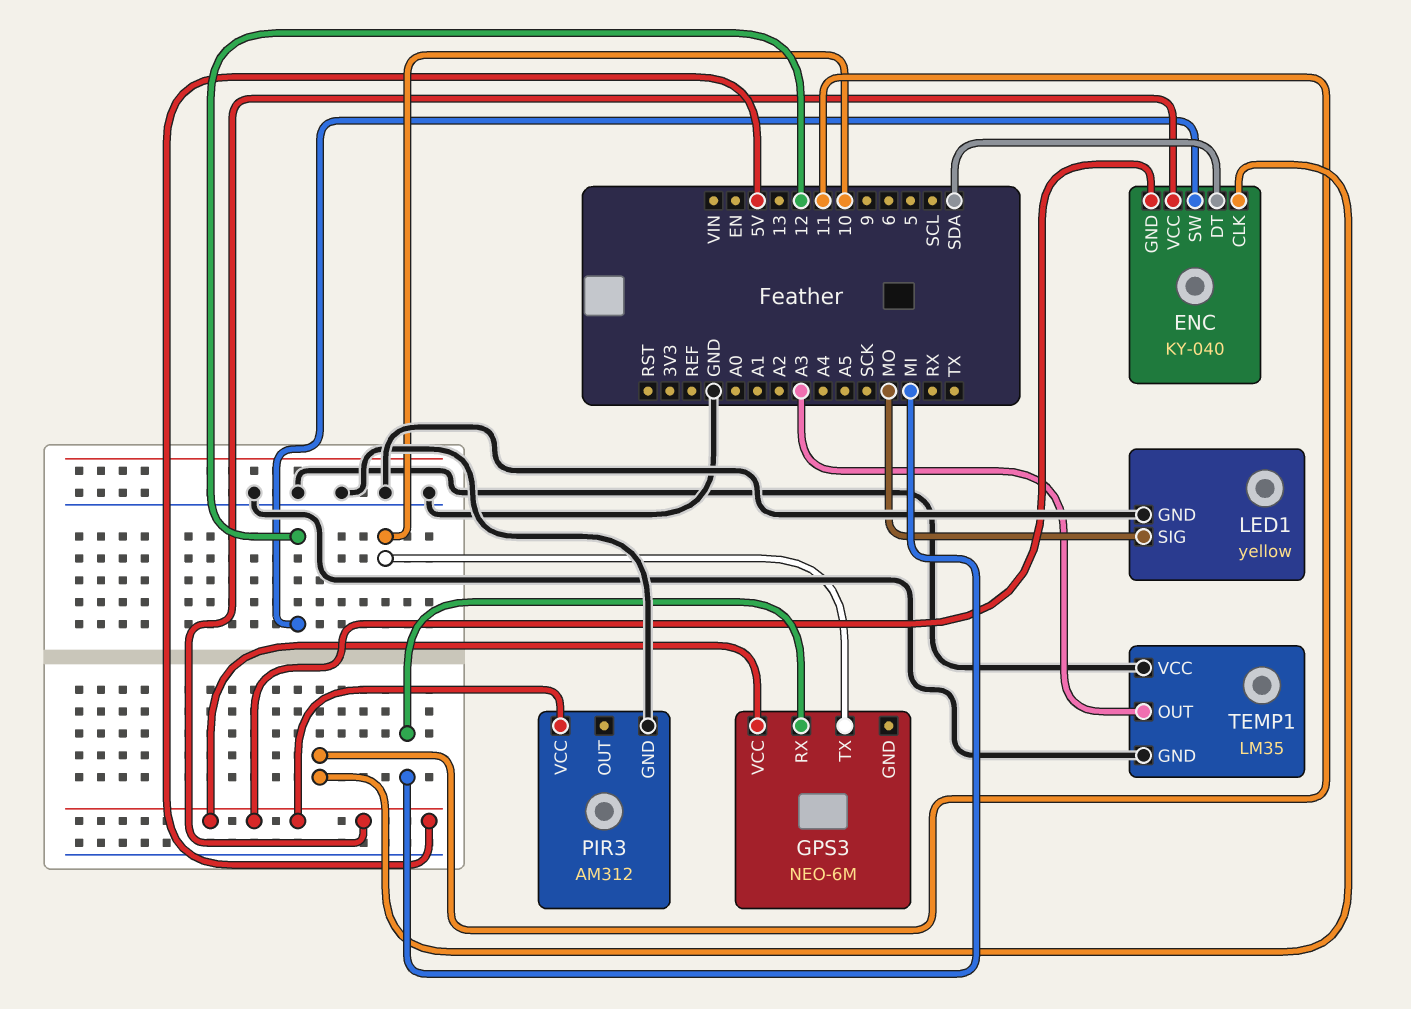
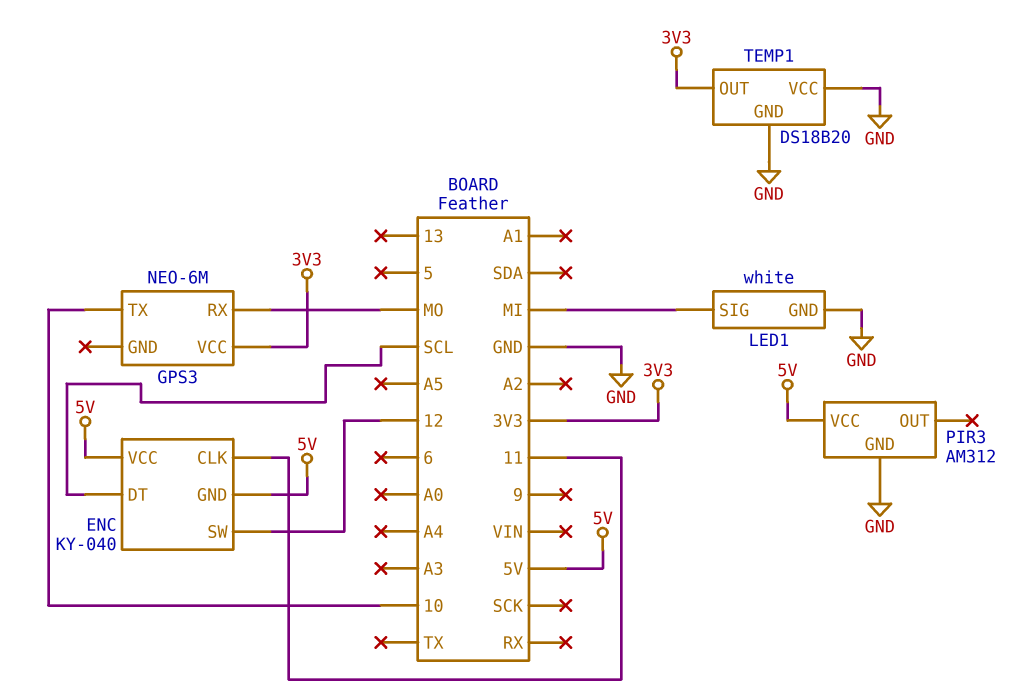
ENC pin DT: SDA -> SCL
GPS3 pin RX: MI -> MO
GPS3 pin VCC: 5V -> 3V3
LED1: yellow -> white
LED1 pin SIG: MO -> MI
TEMP1: LM35 -> DS18B20
TEMP1 pin OUT: A3 -> 3V3

